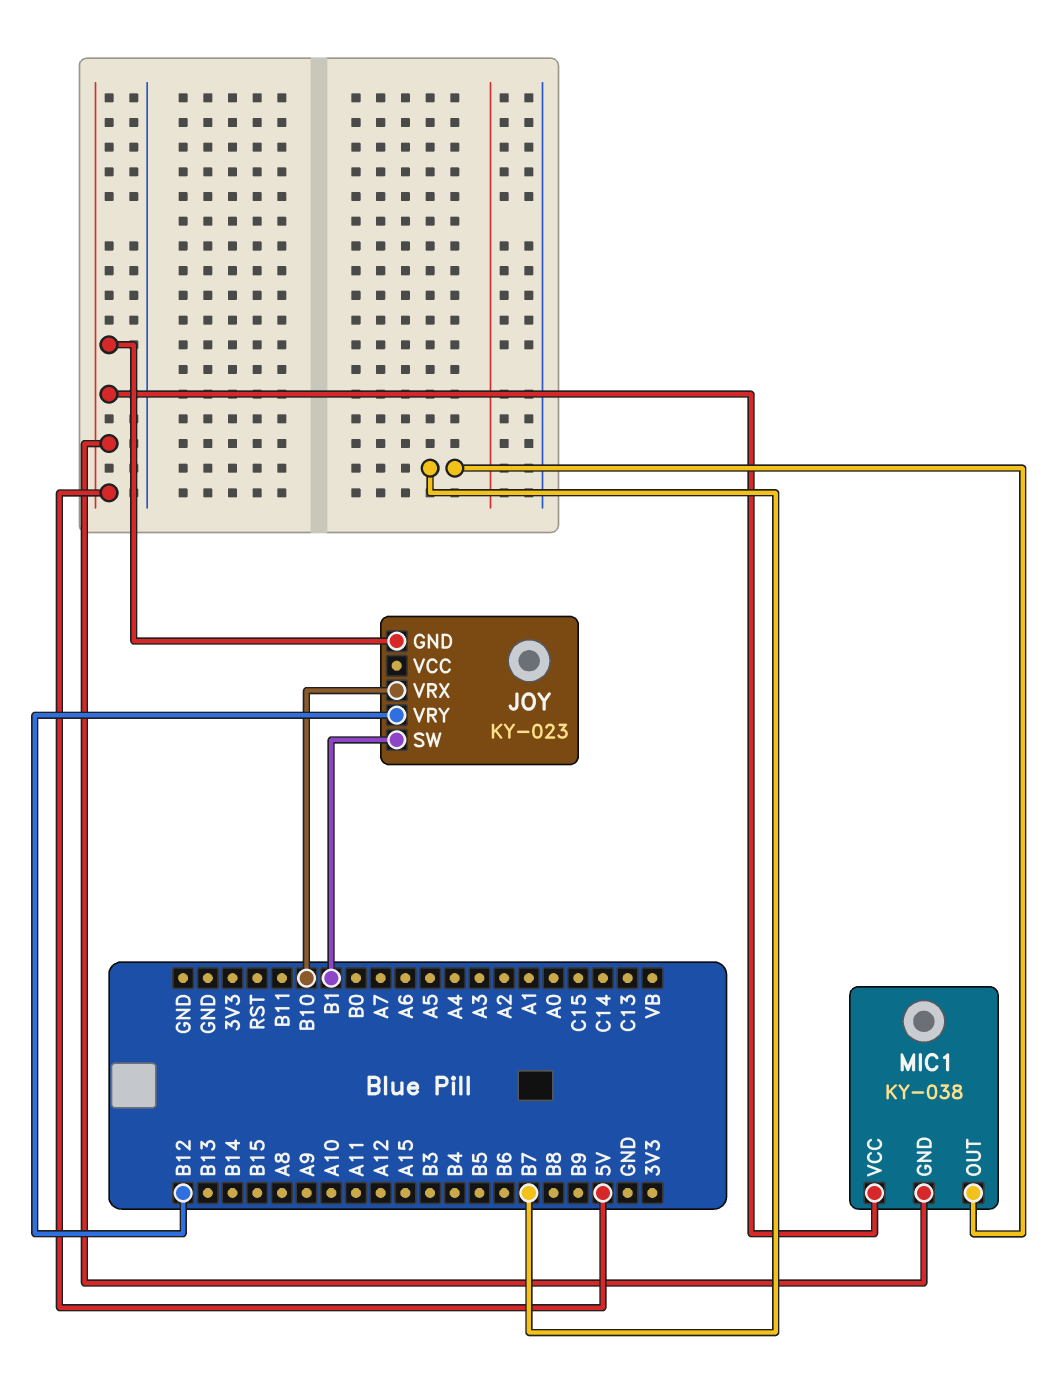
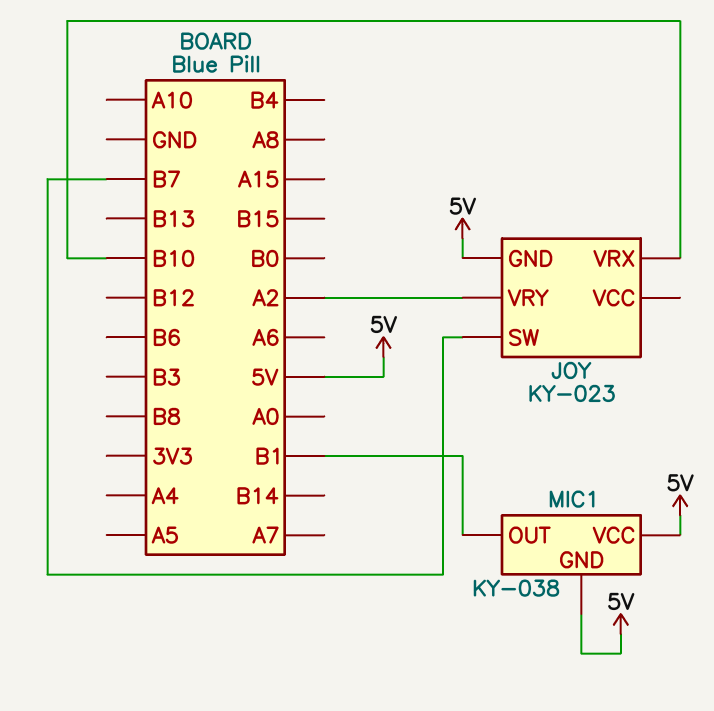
JOY pin SW: B1 -> B7
JOY pin VRY: B12 -> A2
MIC1 pin OUT: B7 -> B1

